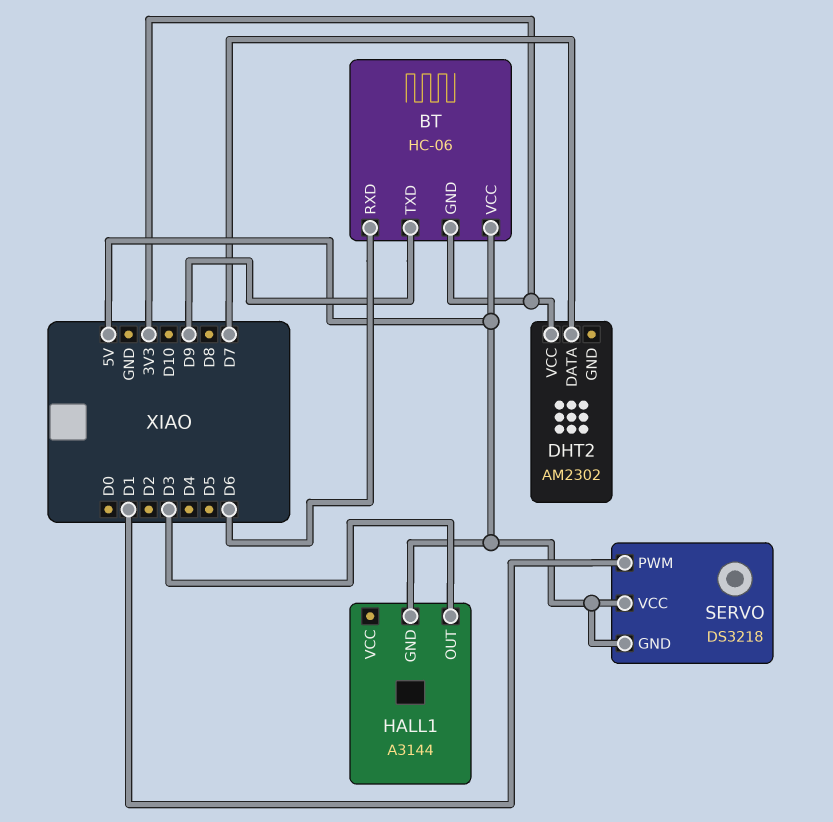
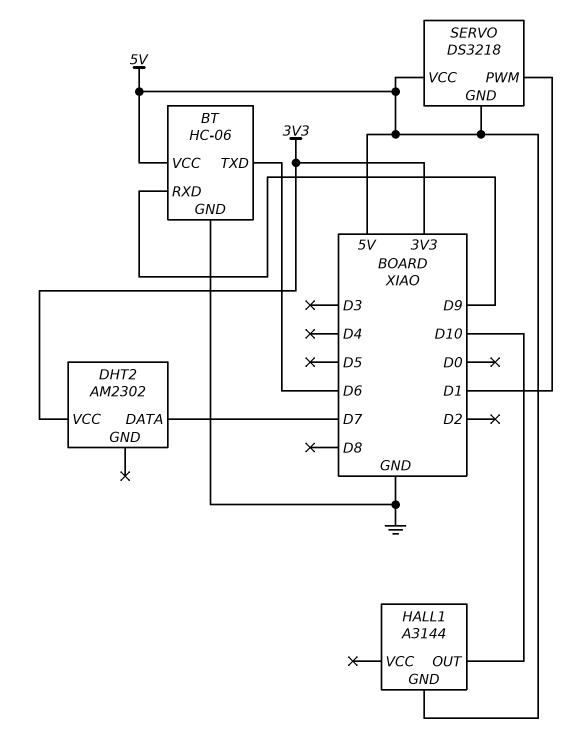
BT pin GND: 3V3 -> GND
BT pin RXD: D6 -> D9
BT pin TXD: D9 -> D6
HALL1 pin OUT: D3 -> D10

